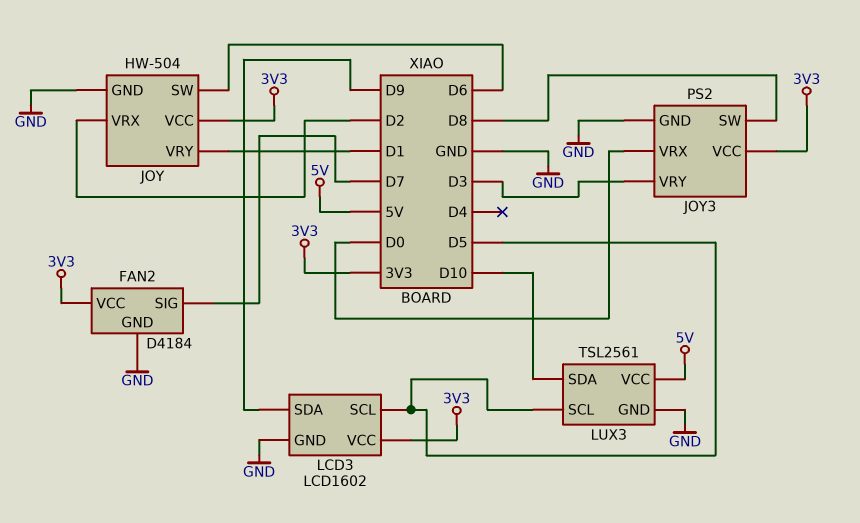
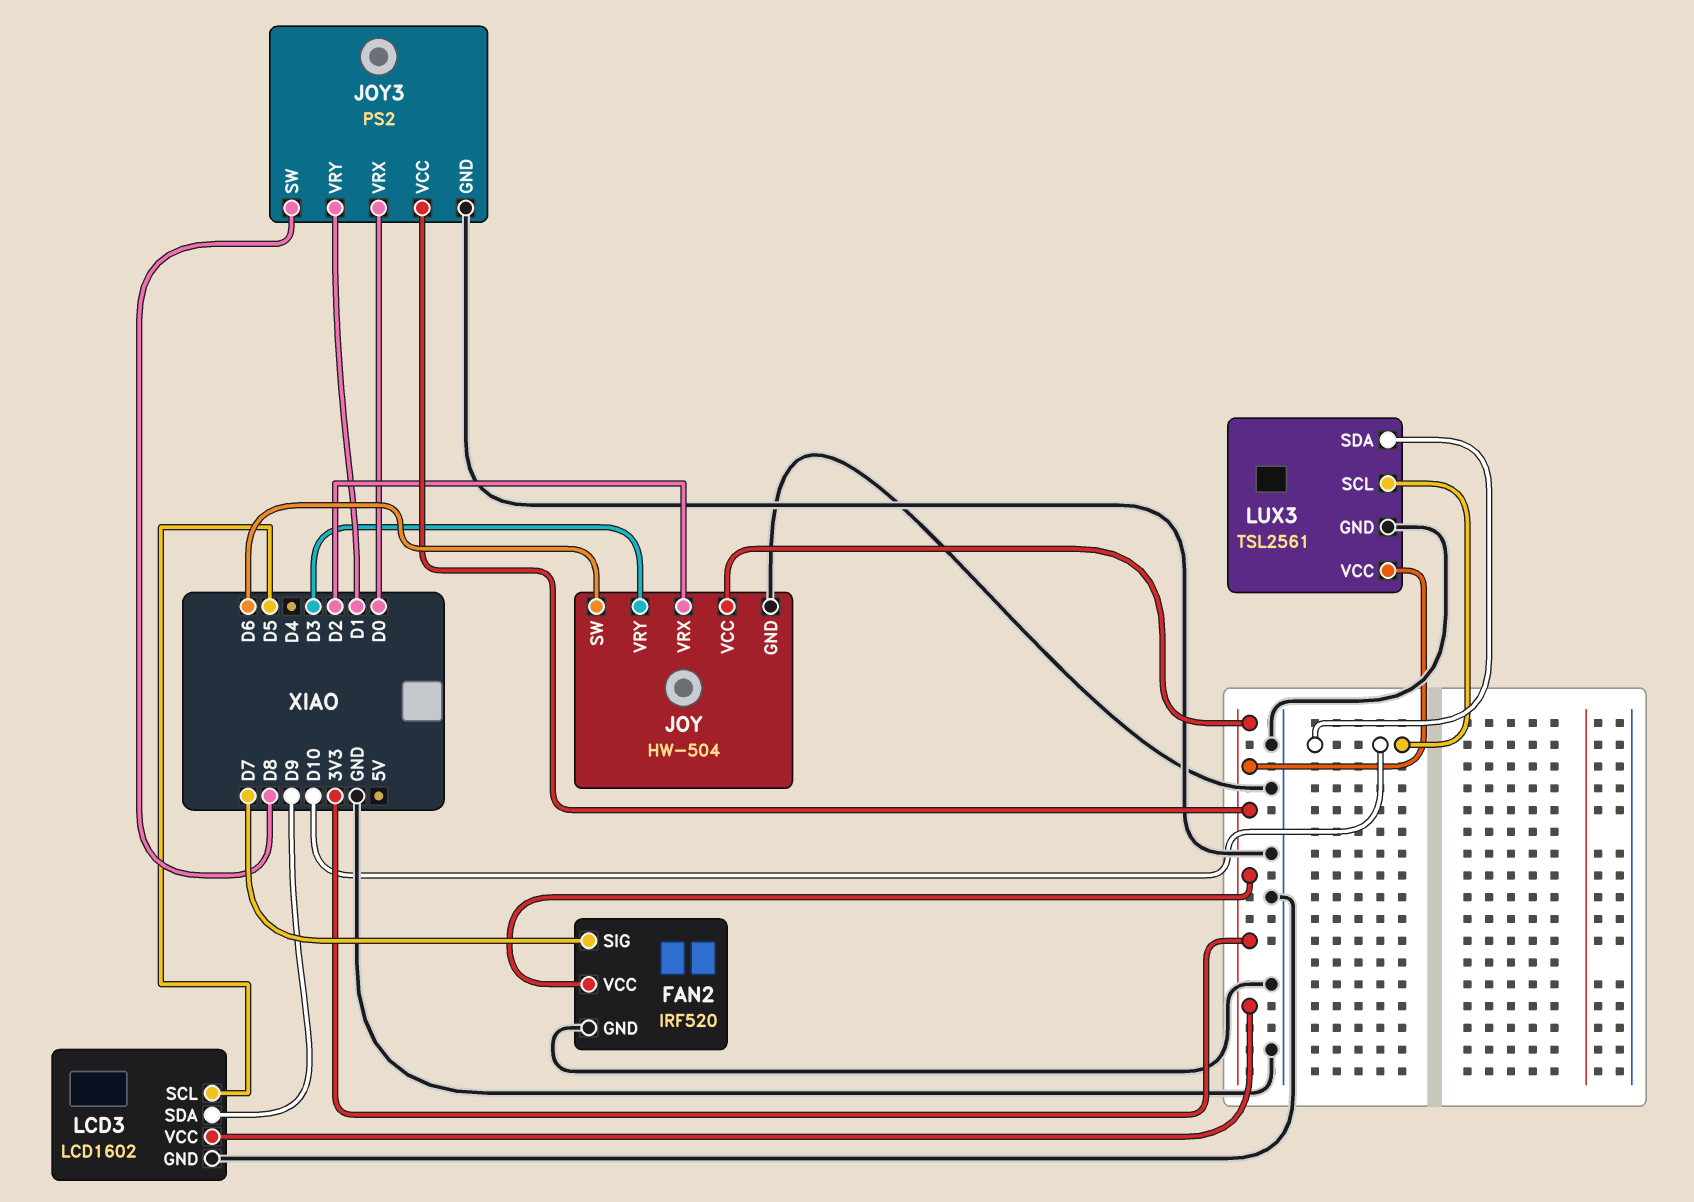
FAN2: D4184 -> IRF520
JOY pin VRY: D1 -> D3
JOY3 pin VRY: D3 -> D1
LUX3 pin SCL: D5 -> D10
LUX3 pin VCC: 5V -> 3V3

